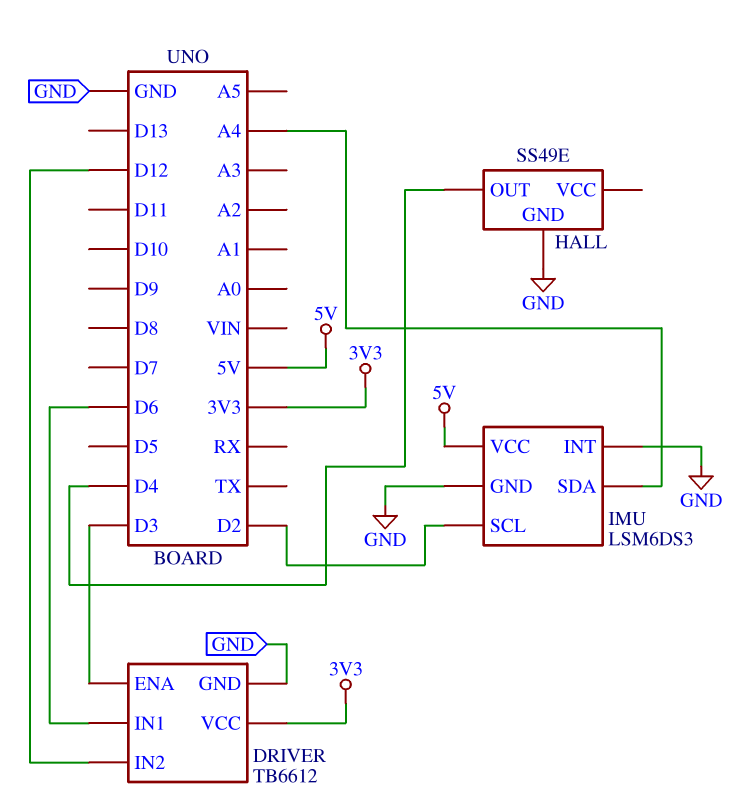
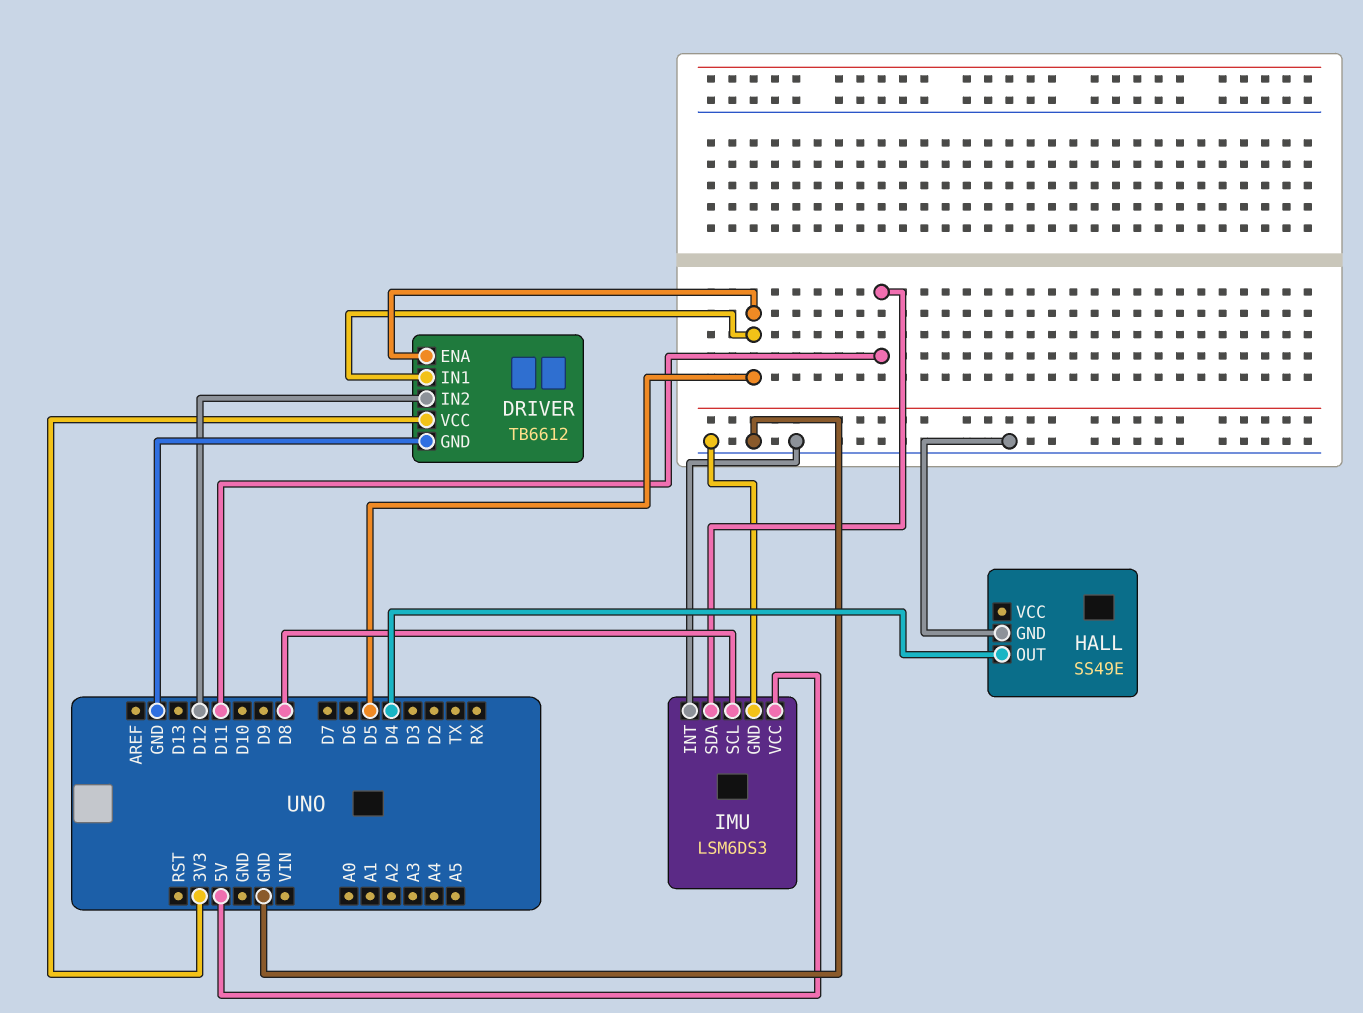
DRIVER pin ENA: D3 -> D5
DRIVER pin IN1: D6 -> D5
IMU pin SCL: D2 -> D8
IMU pin SDA: A4 -> D11

